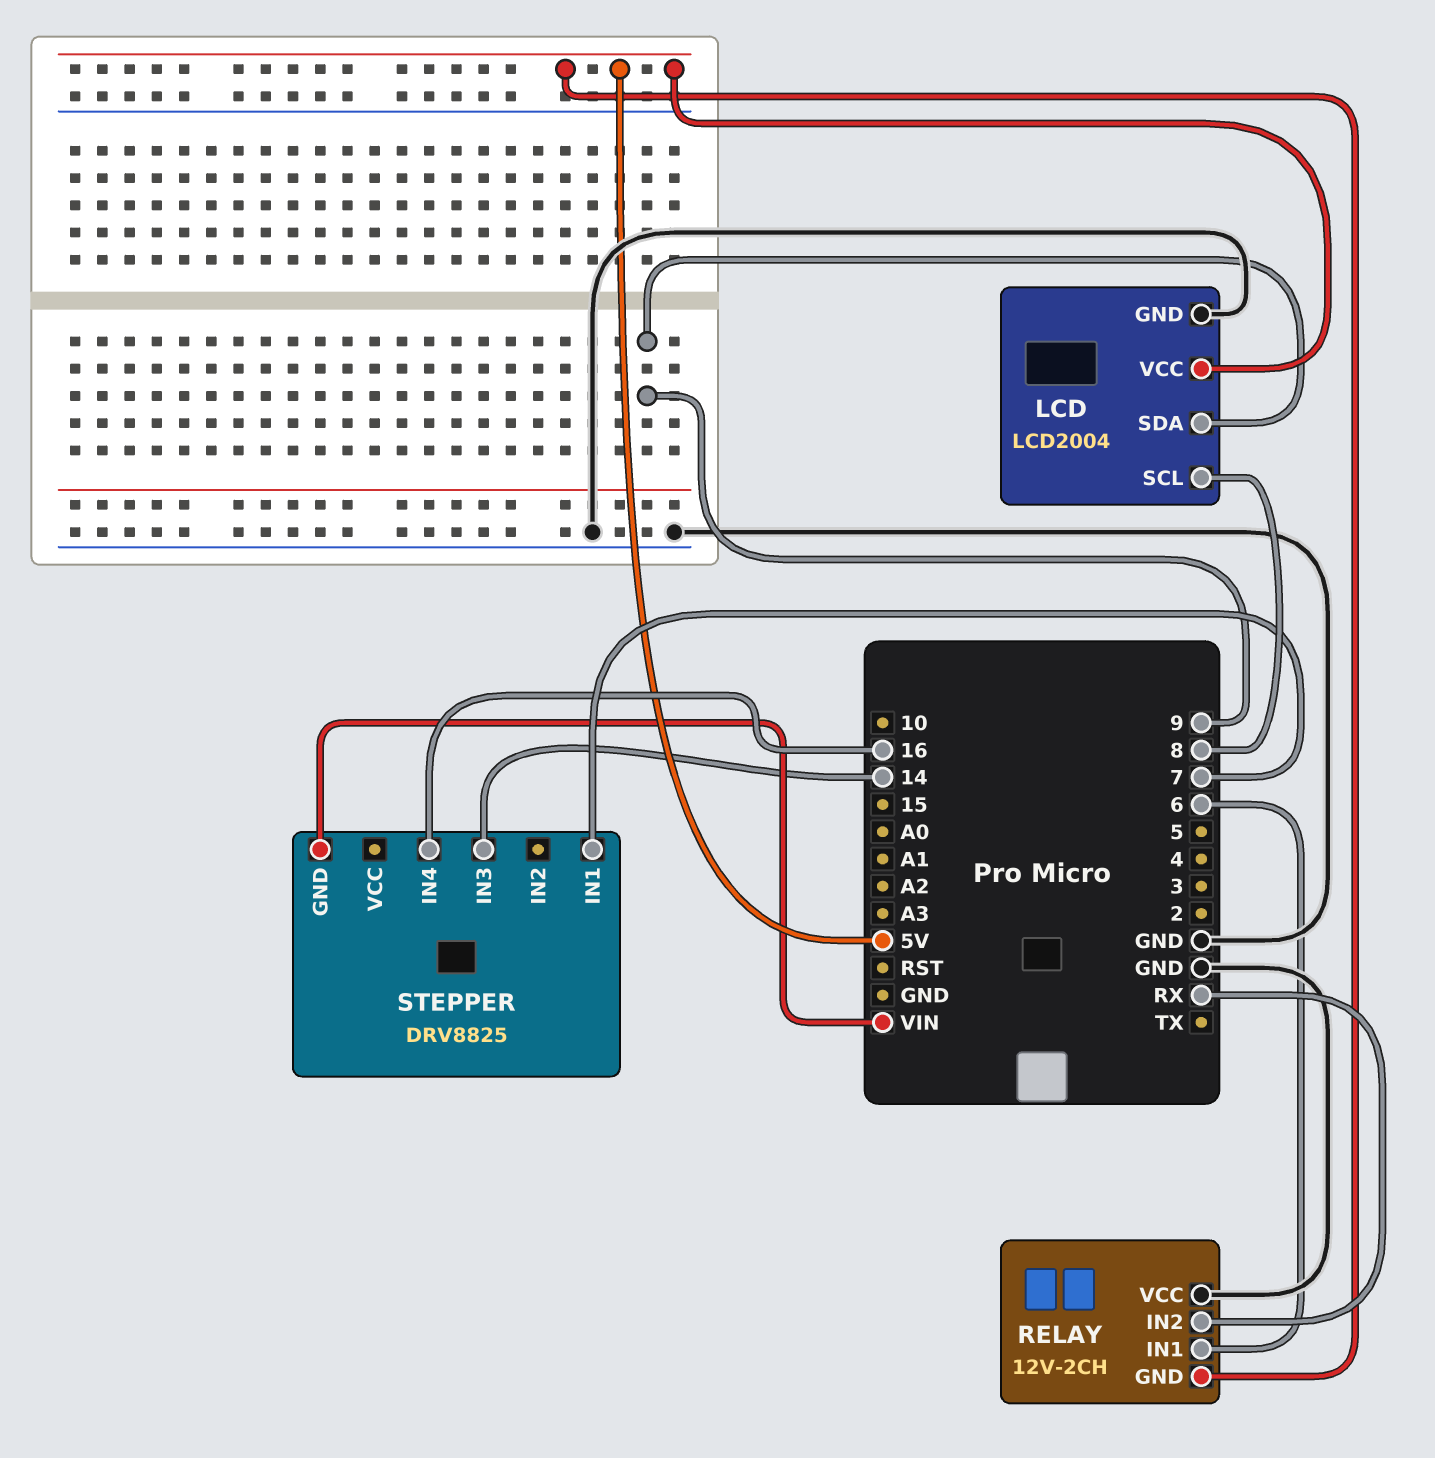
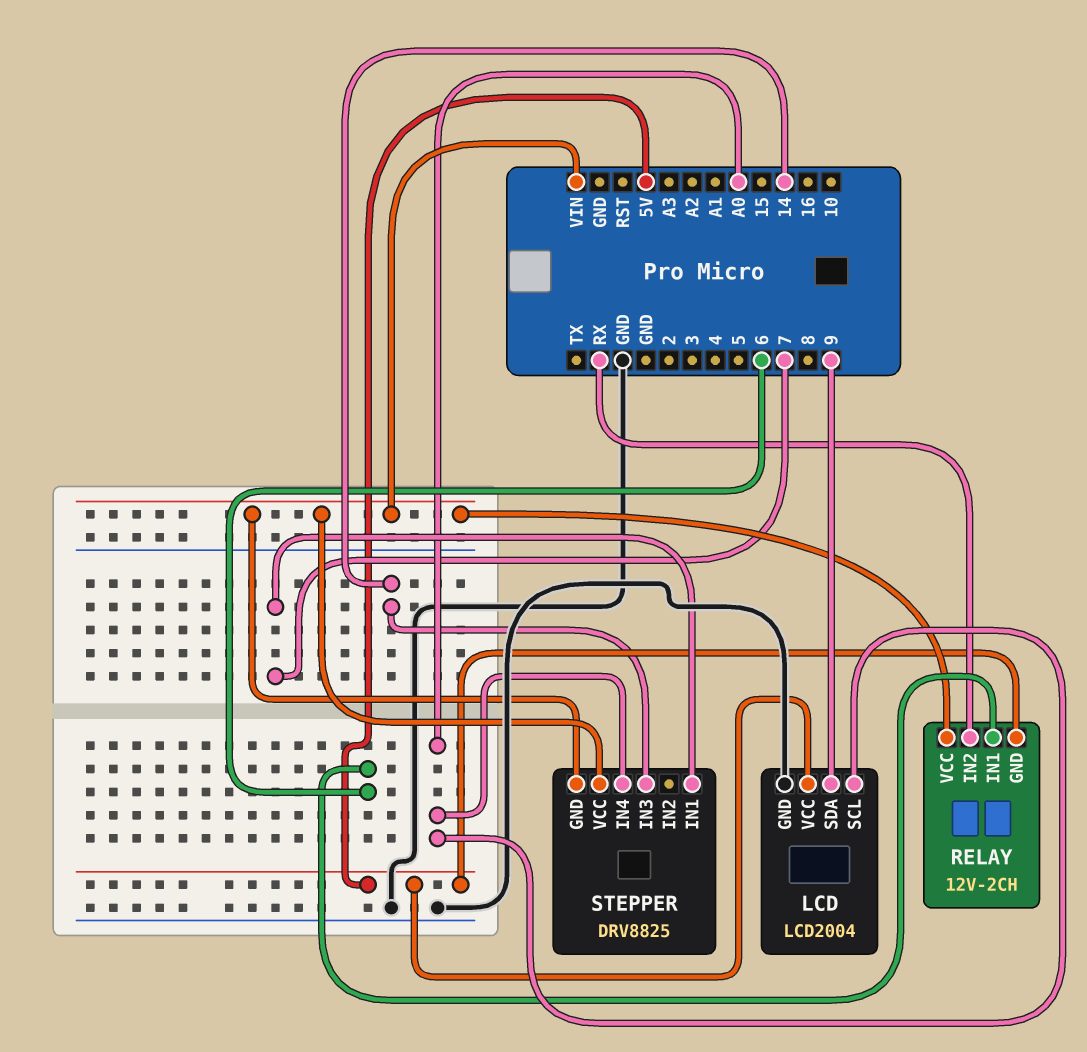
LCD pin SCL: 8 -> A0
RELAY pin VCC: GND -> VIN
STEPPER pin IN4: 16 -> A0
STEPPER pin VCC: none -> VIN

